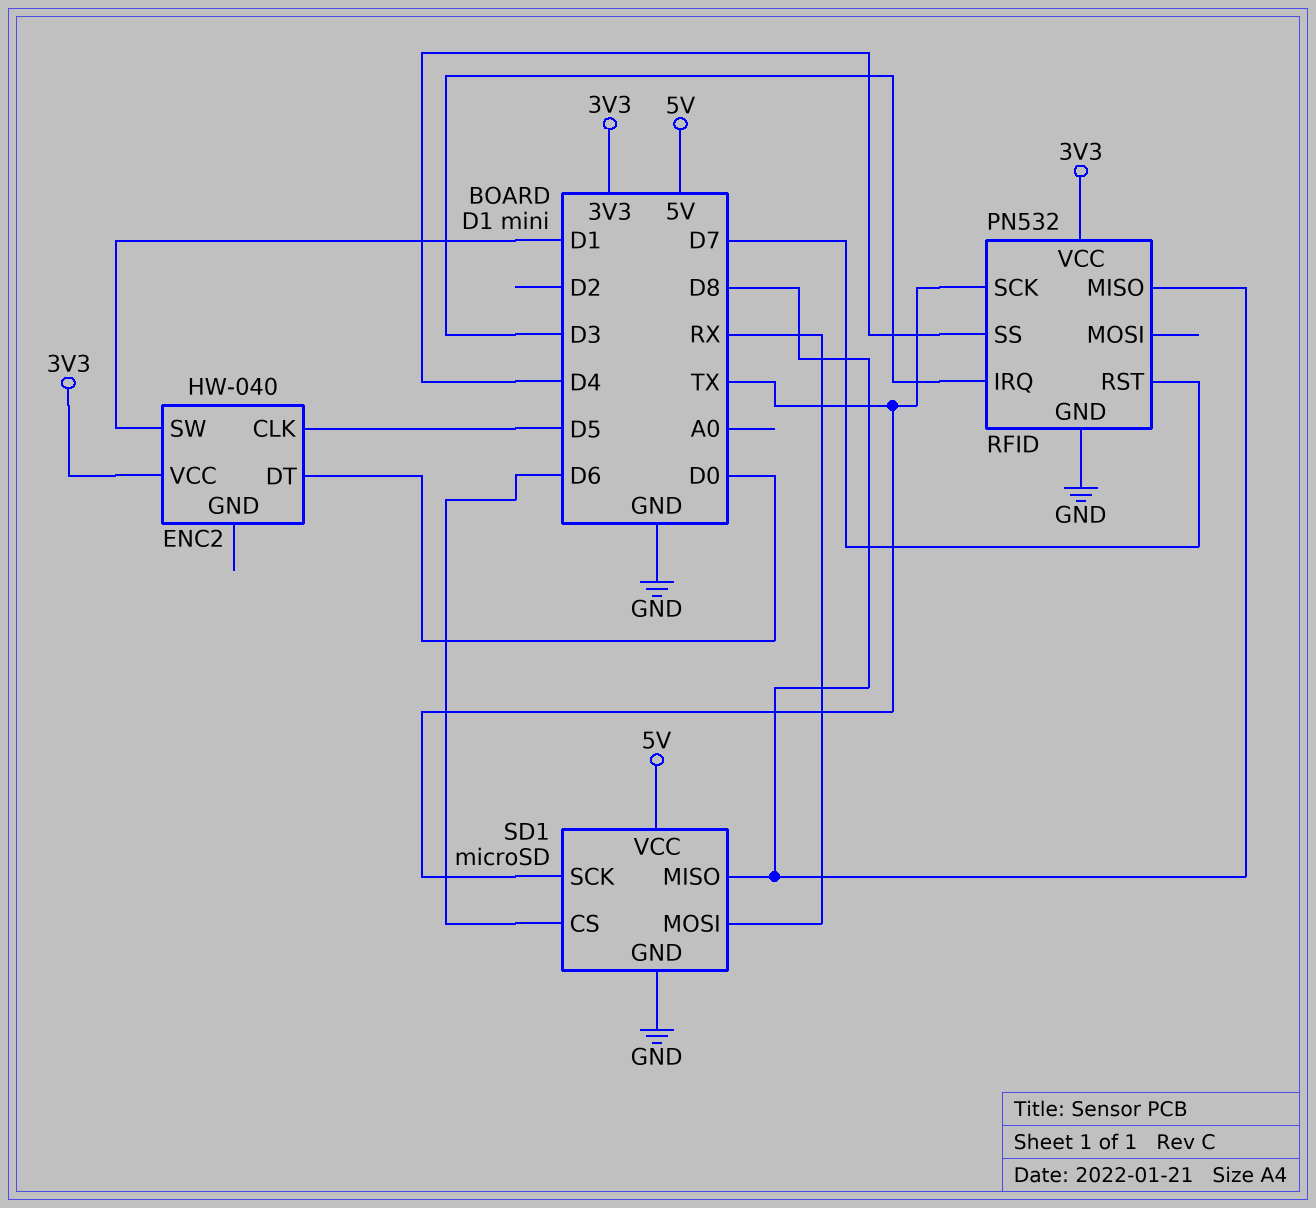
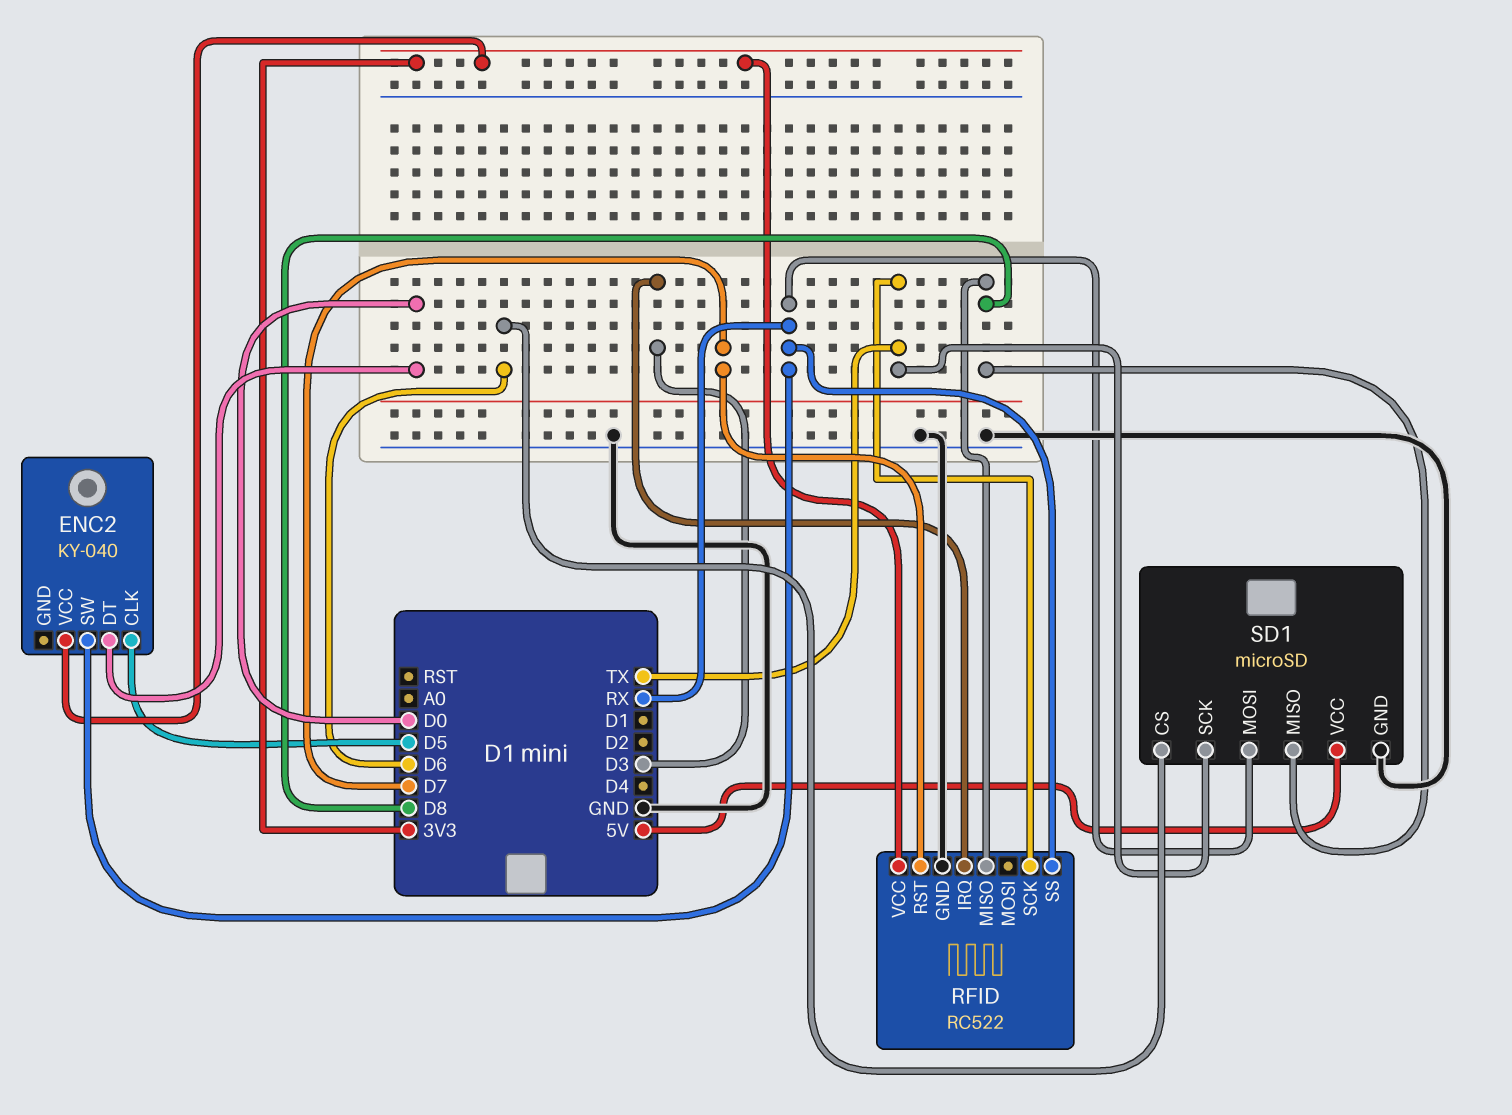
ENC2: HW-040 -> KY-040
ENC2 pin SW: D1 -> RX
RFID: PN532 -> RC522
RFID pin SS: D4 -> RX

